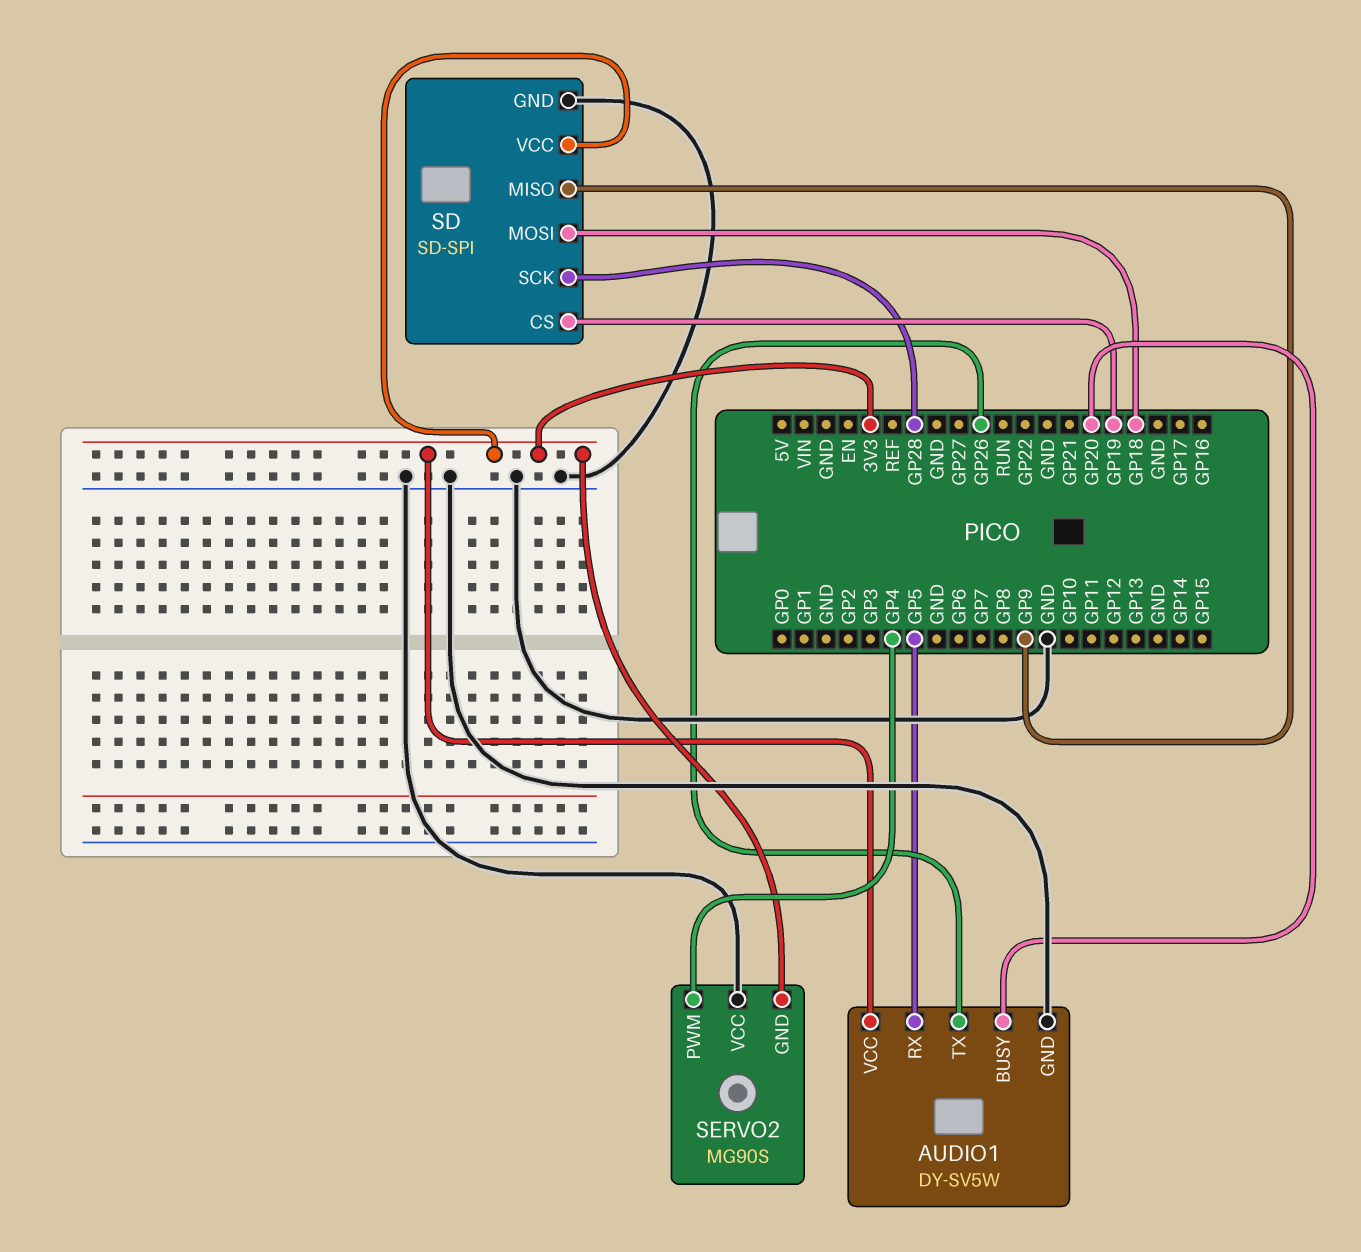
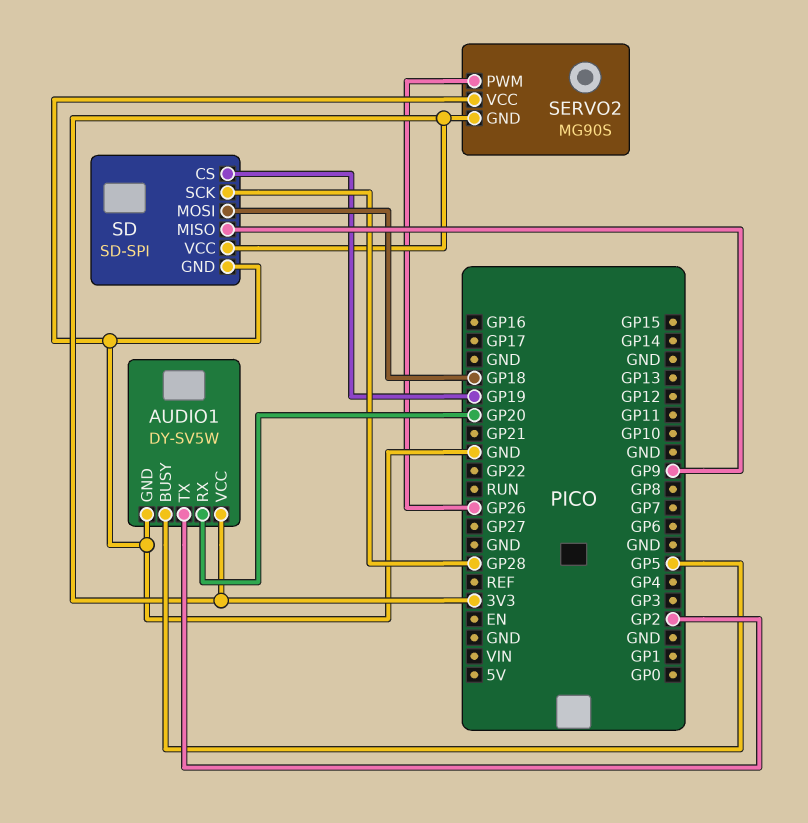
AUDIO1 pin BUSY: GP20 -> GP5
AUDIO1 pin RX: GP5 -> GP20
AUDIO1 pin TX: GP26 -> GP2
SERVO2 pin PWM: GP4 -> GP26

